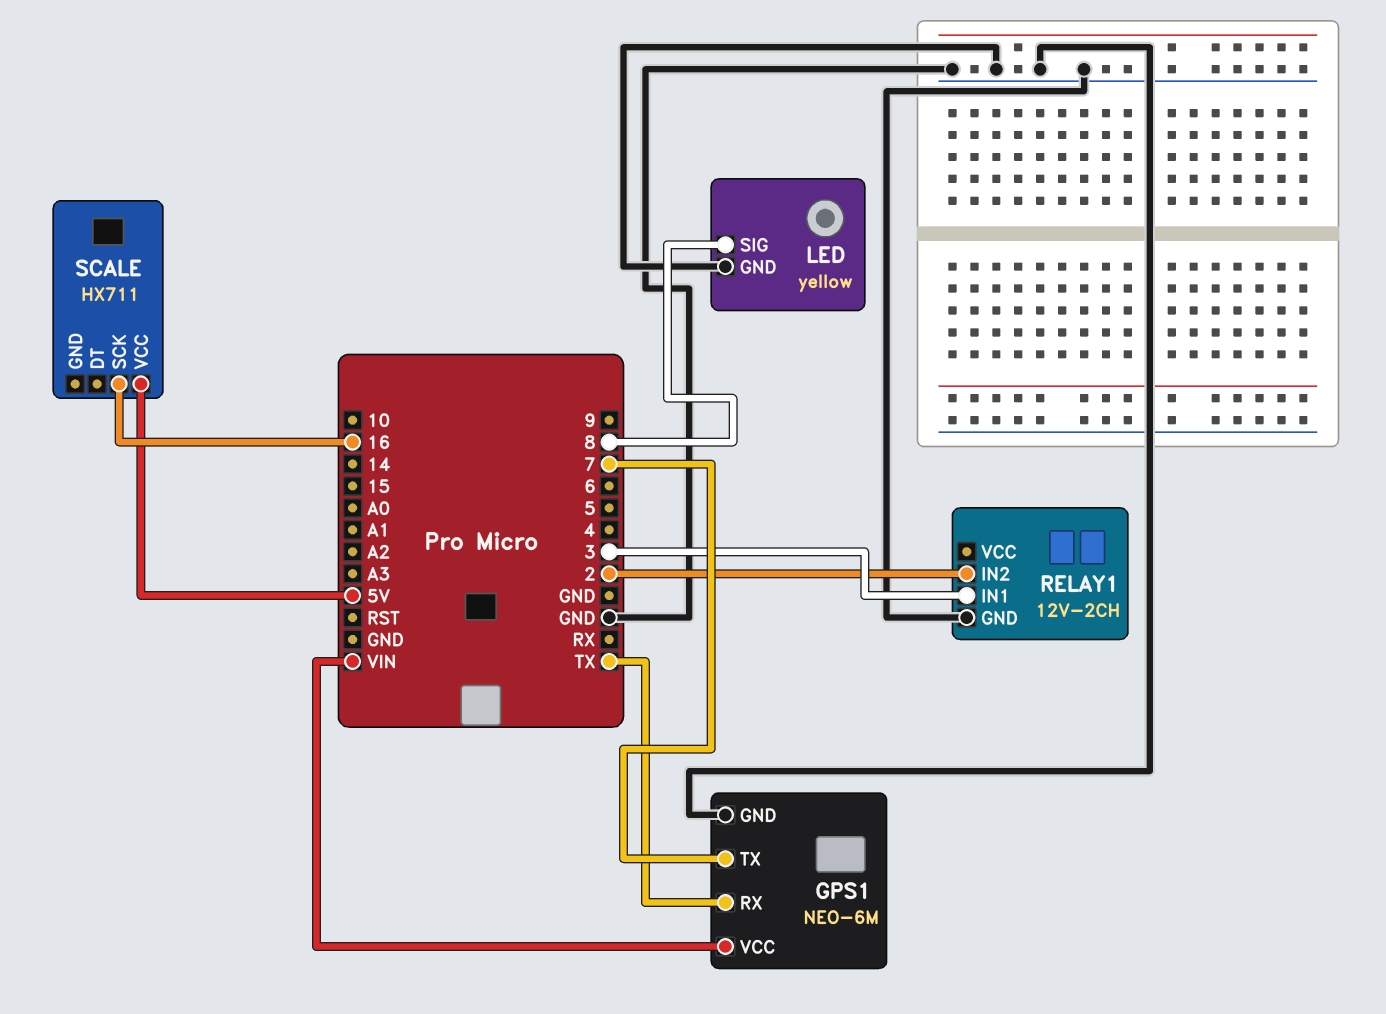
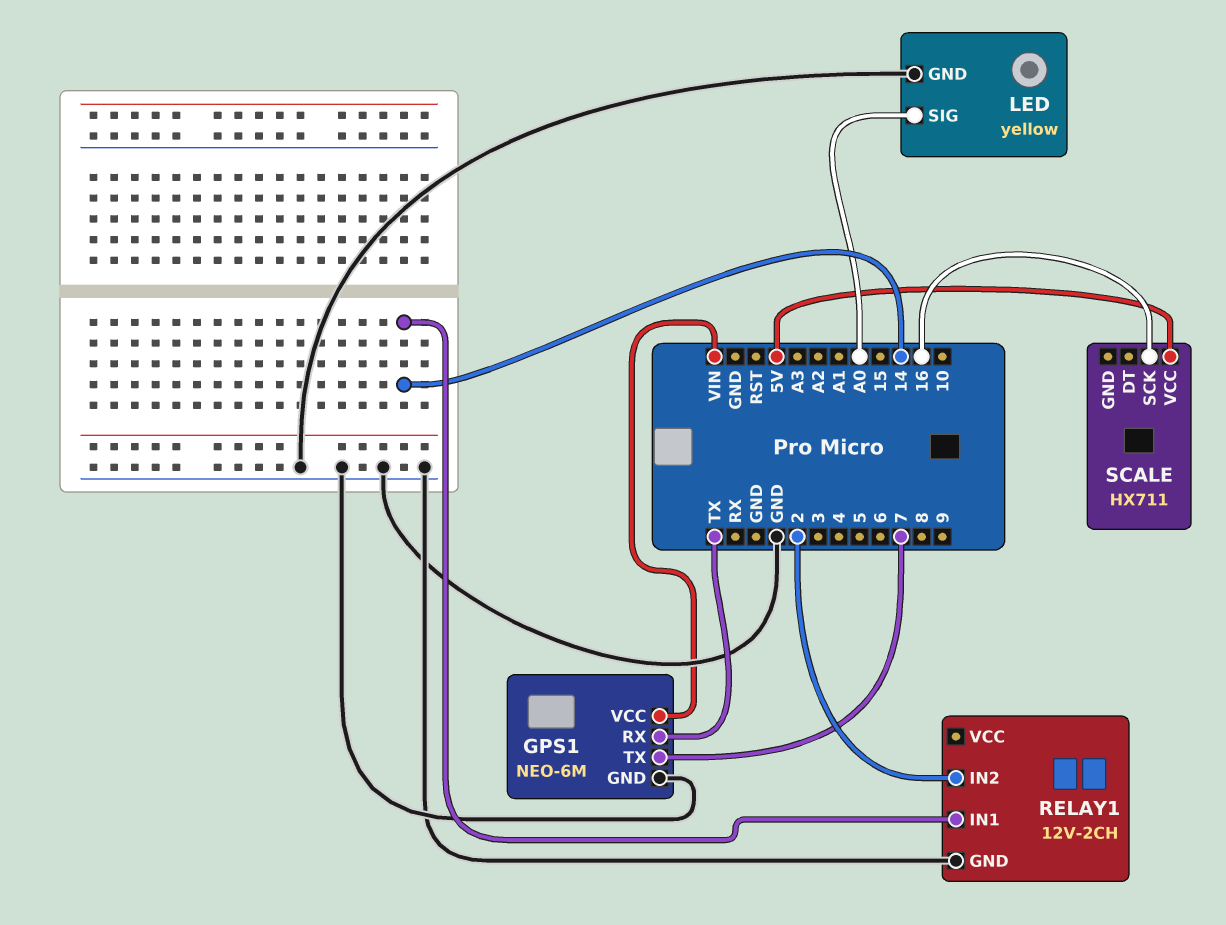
LED pin SIG: 8 -> A0
RELAY1 pin IN1: 3 -> 14

